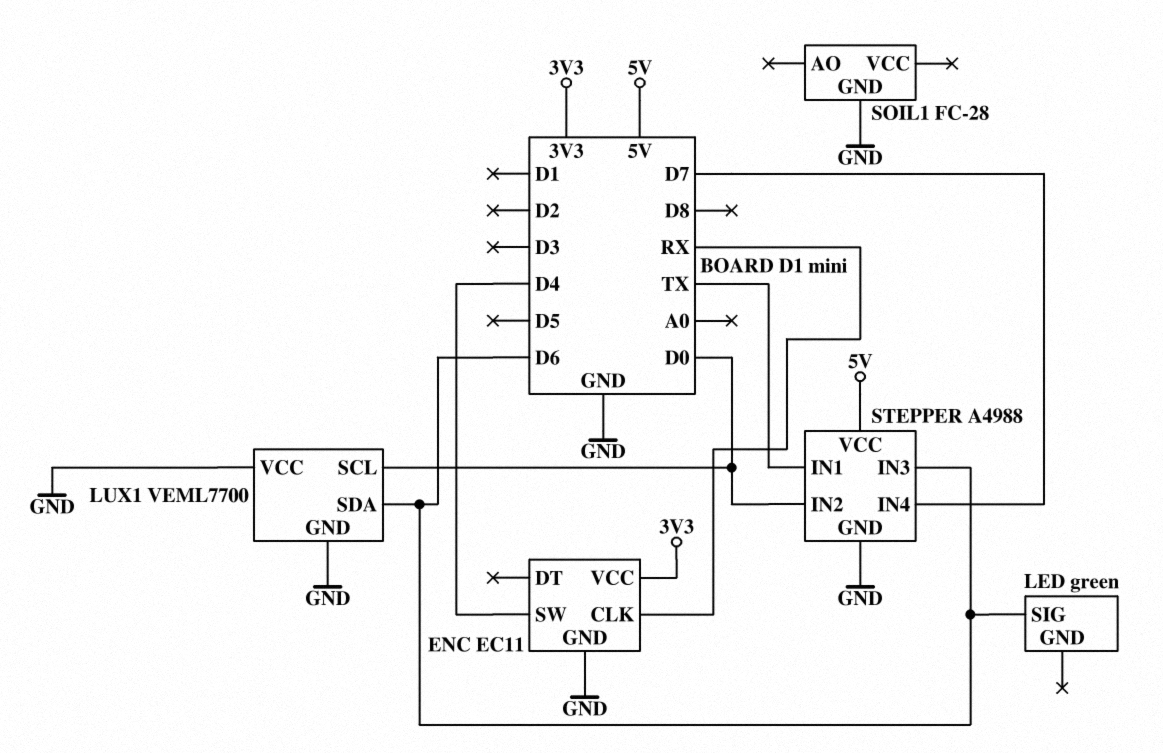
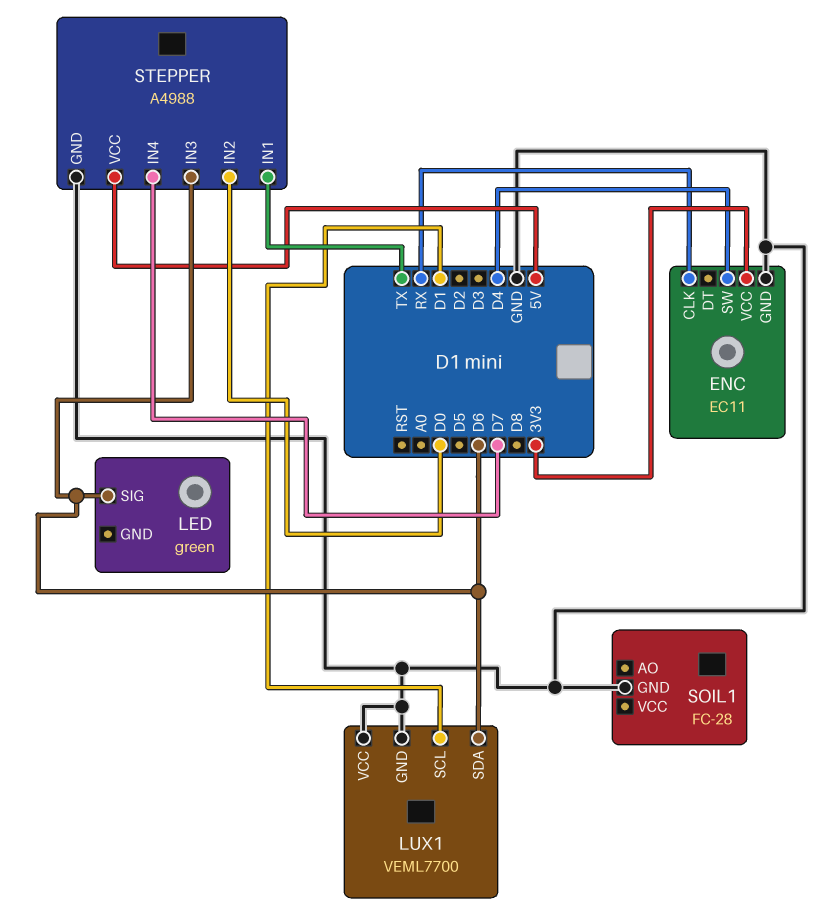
LUX1 pin SCL: D0 -> D1

